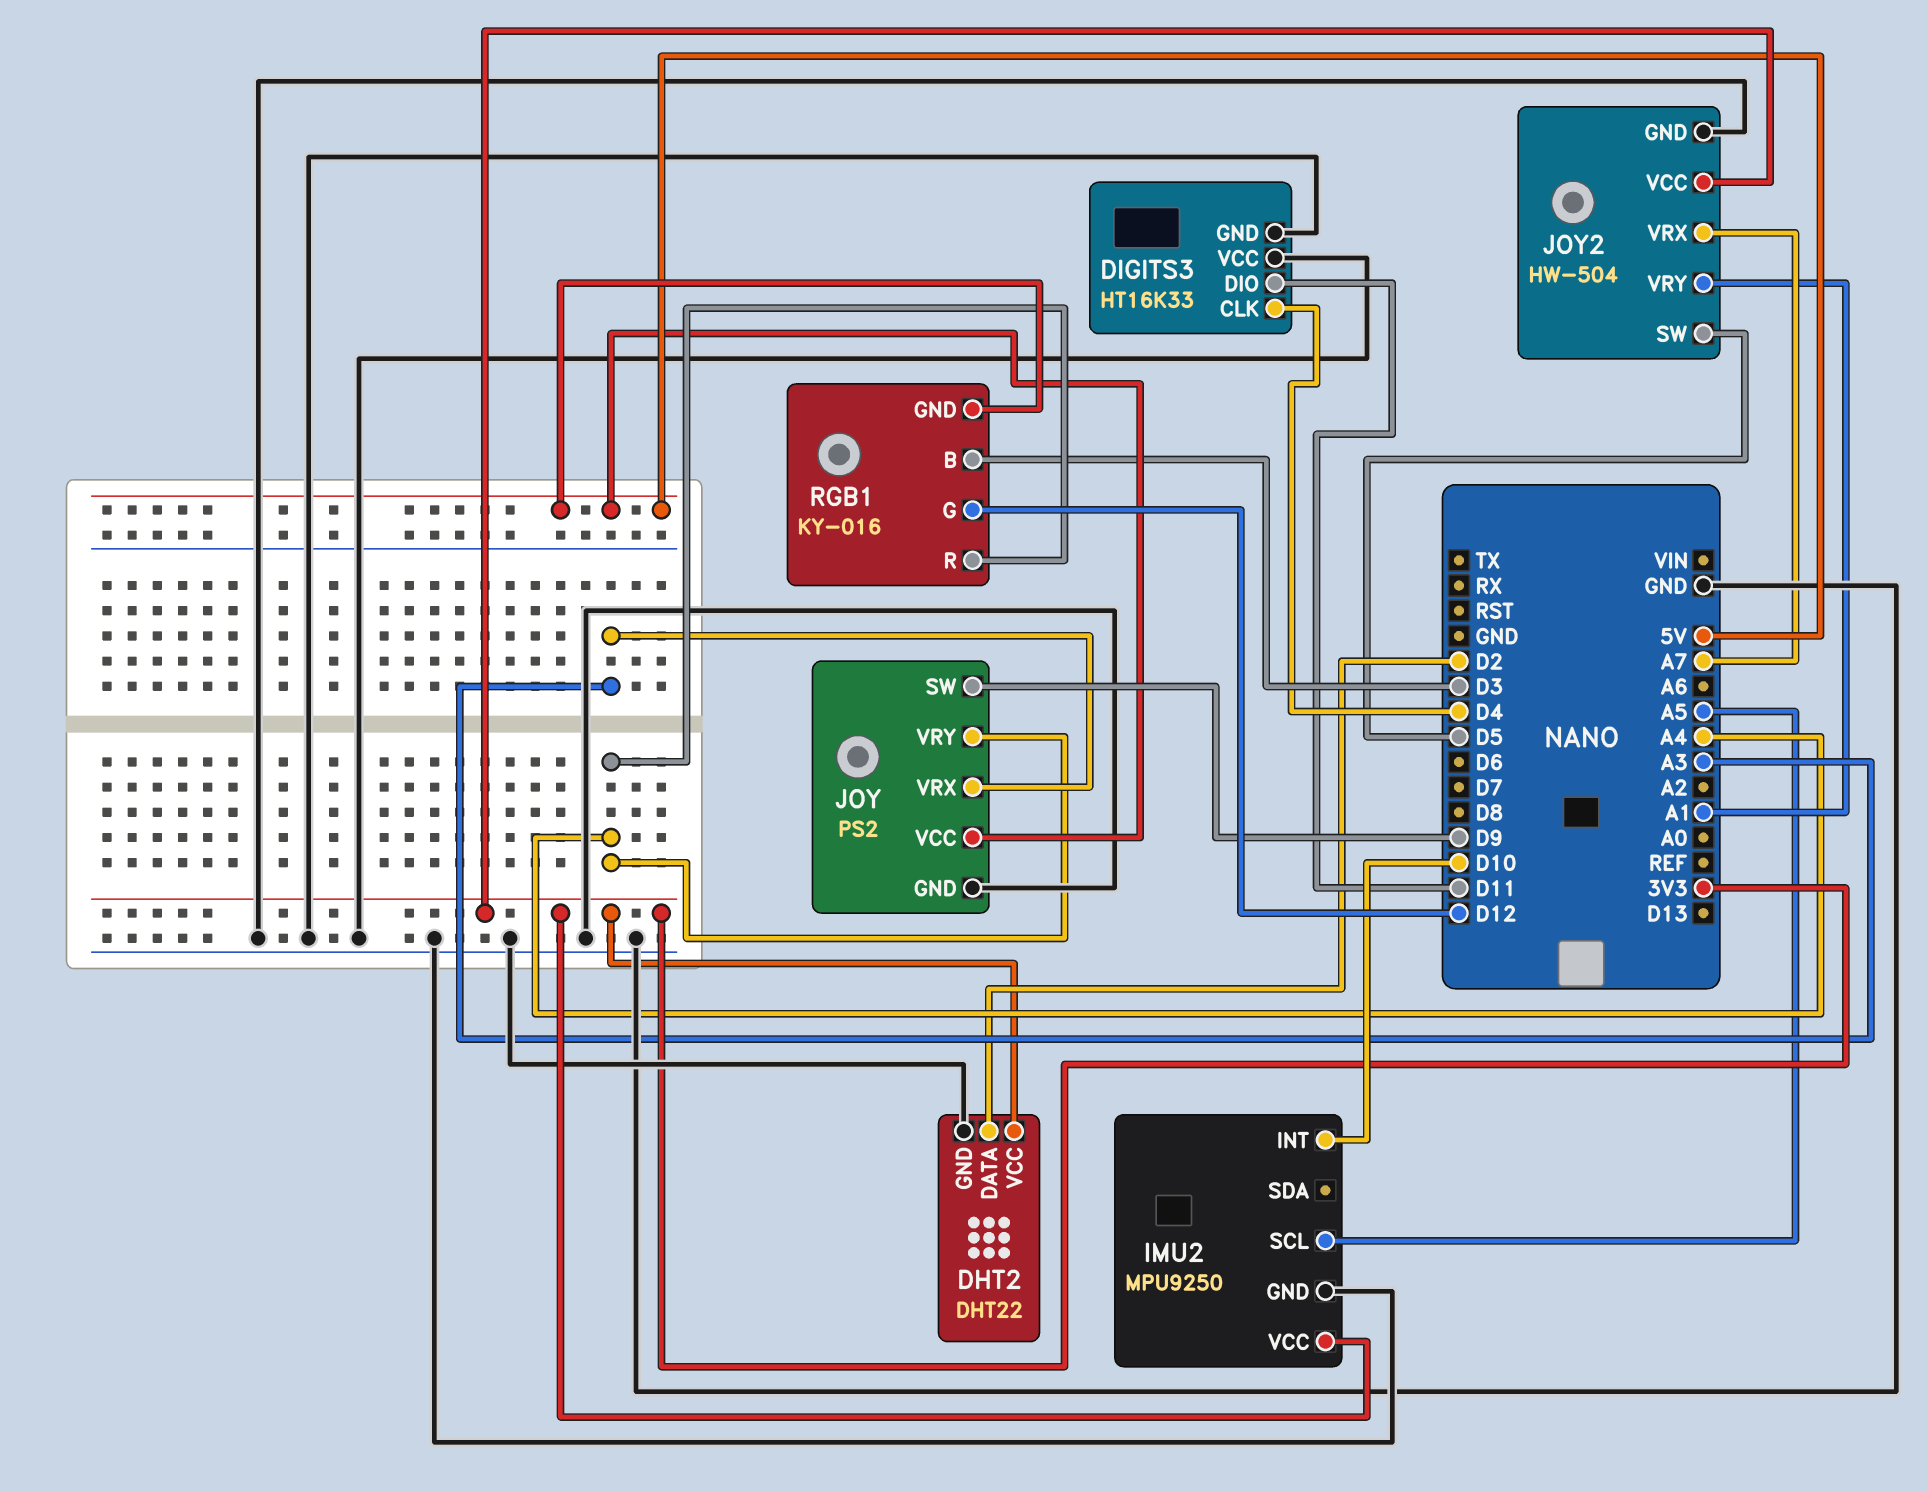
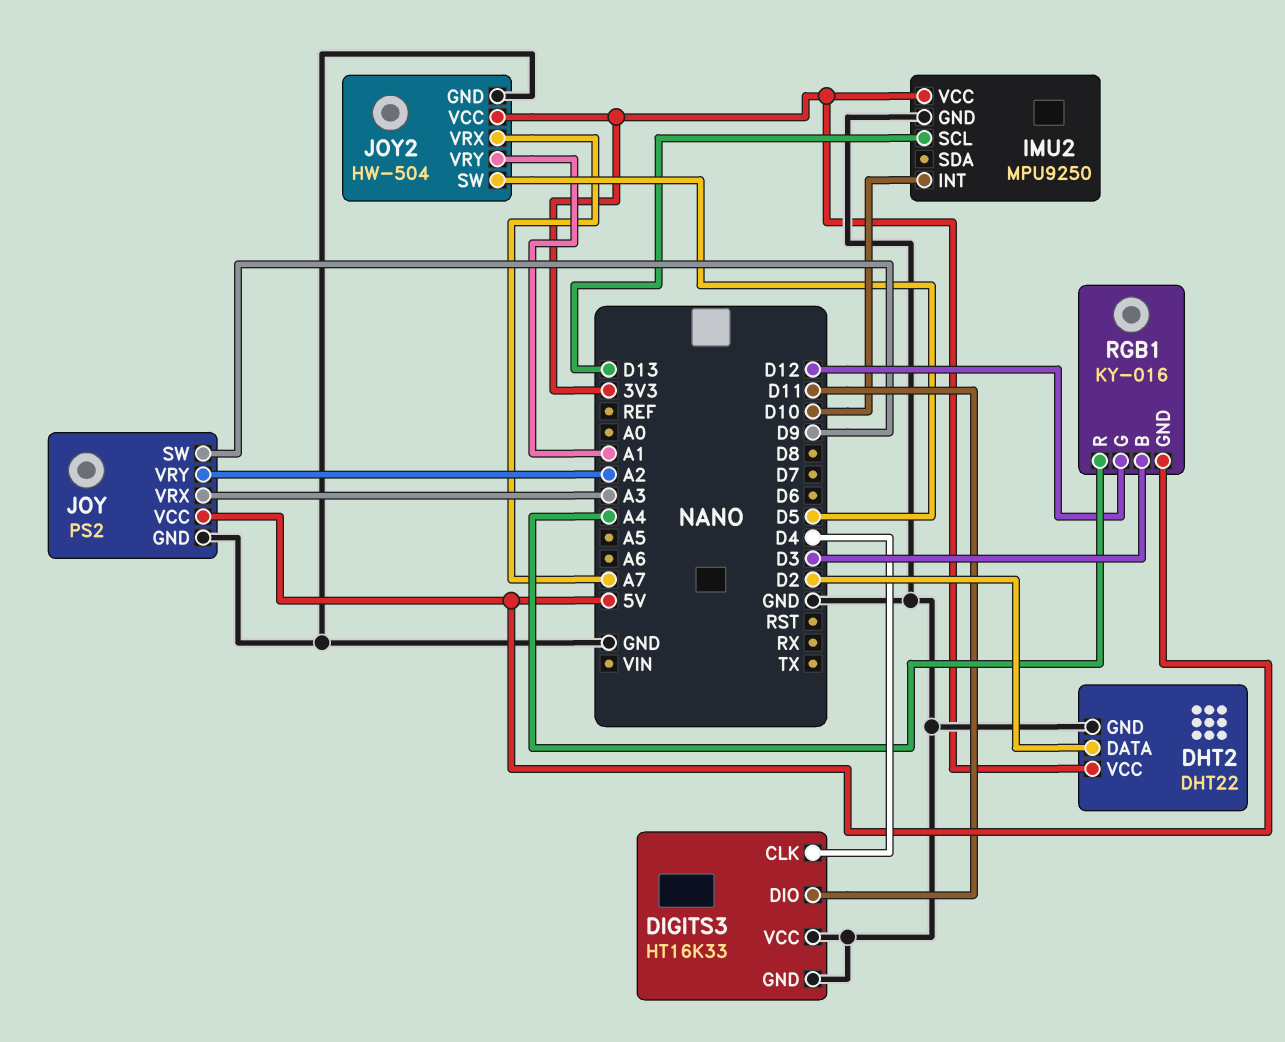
IMU2 pin SCL: A5 -> D13
JOY pin VRY: A4 -> A2

